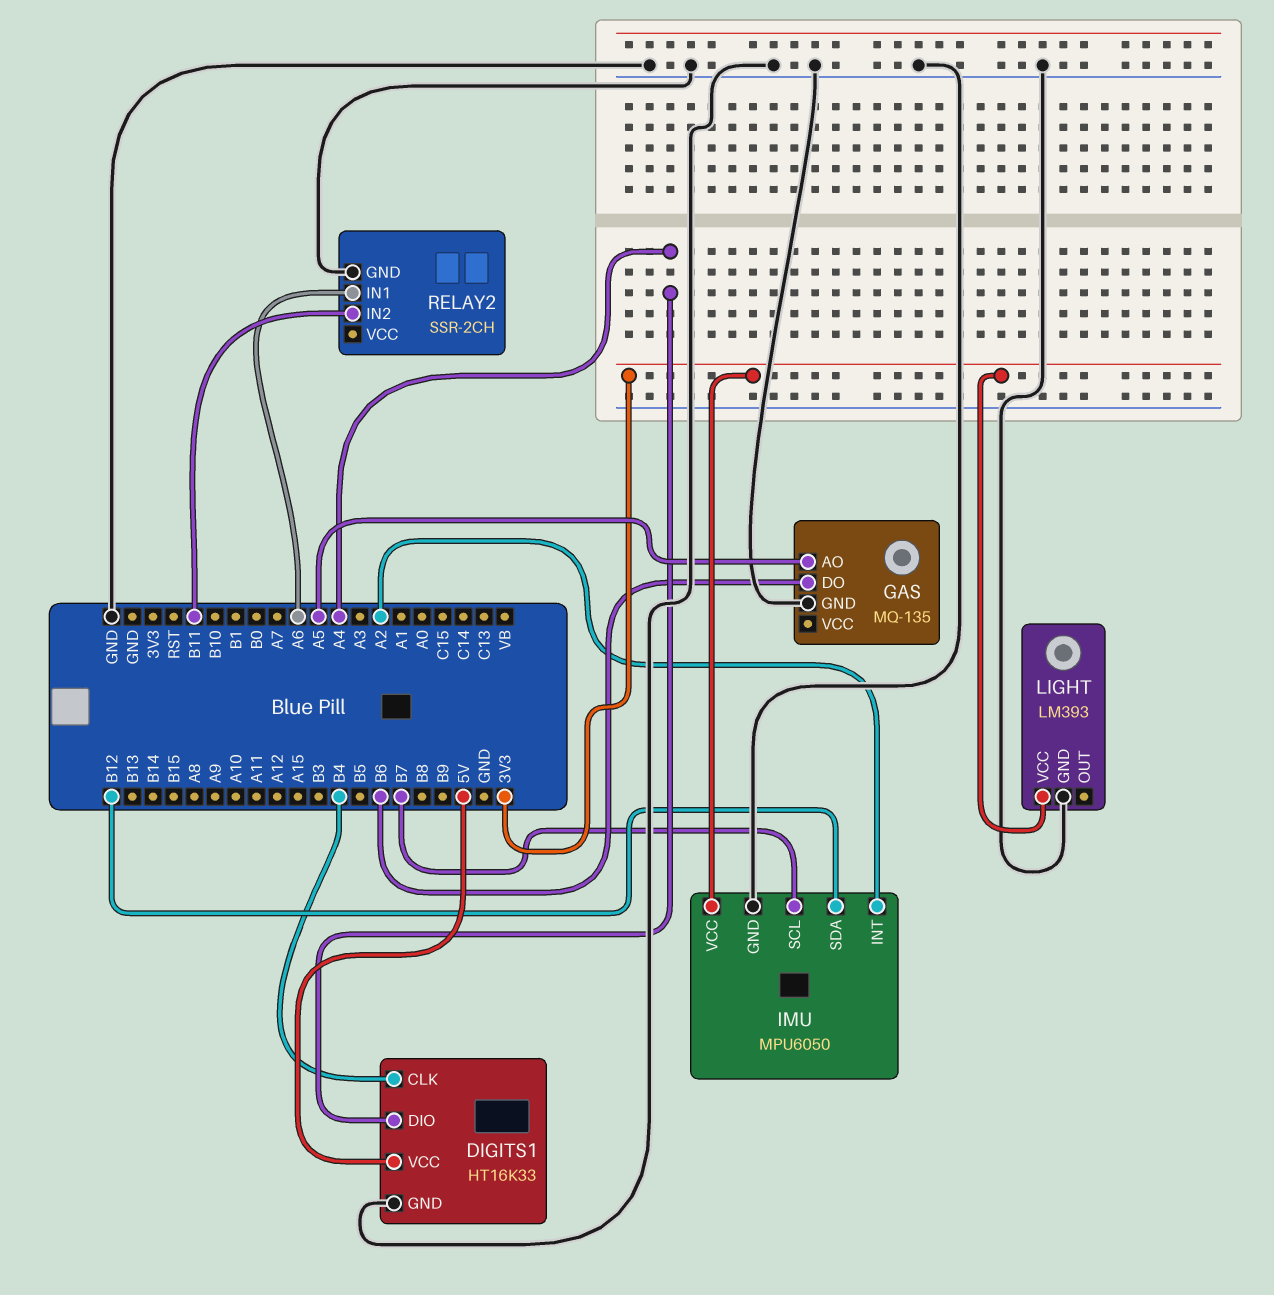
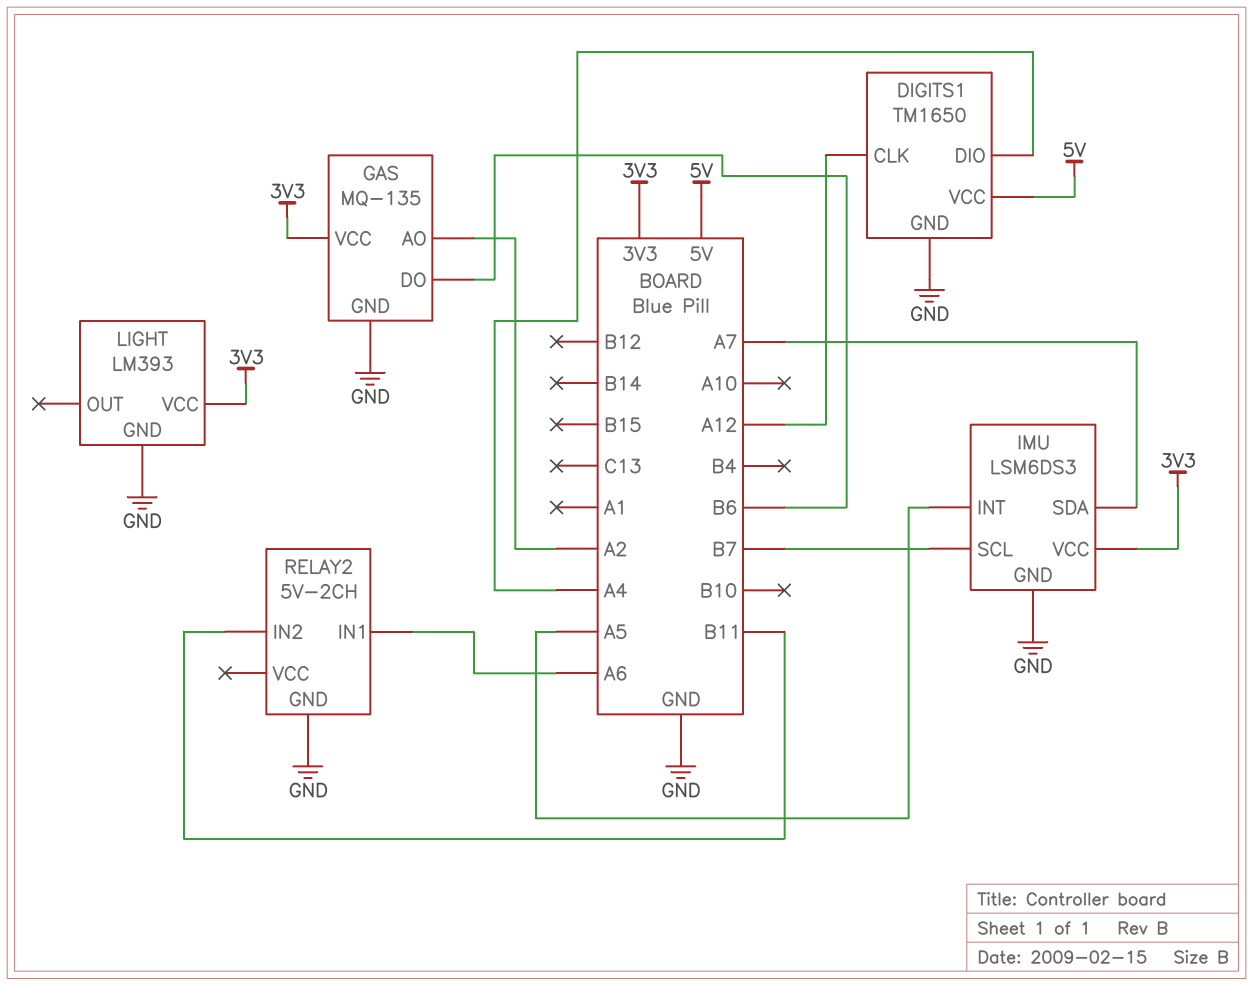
DIGITS1: HT16K33 -> TM1650
DIGITS1 pin CLK: B4 -> A12
GAS pin AO: A5 -> A2
GAS pin VCC: none -> 3V3
IMU: MPU6050 -> LSM6DS3
IMU pin INT: A2 -> A5
IMU pin SDA: B12 -> A7
RELAY2: SSR-2CH -> 5V-2CH

